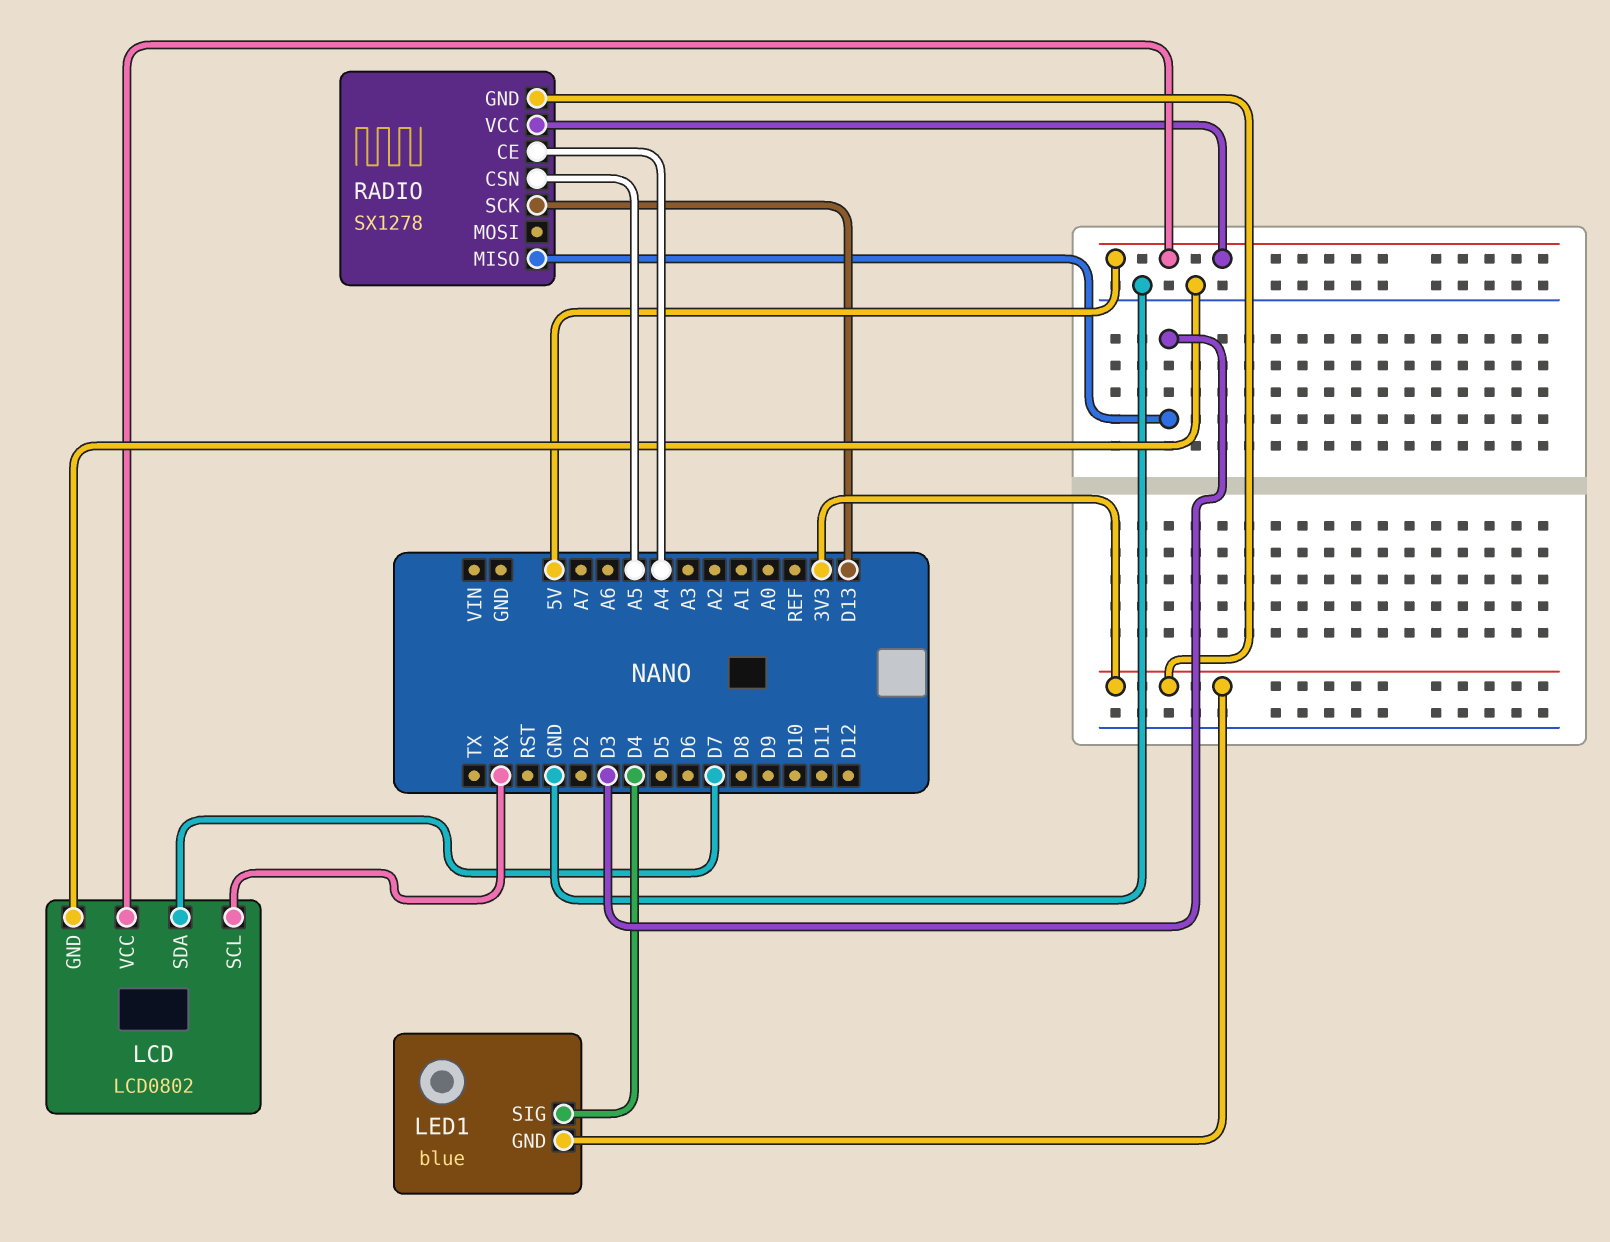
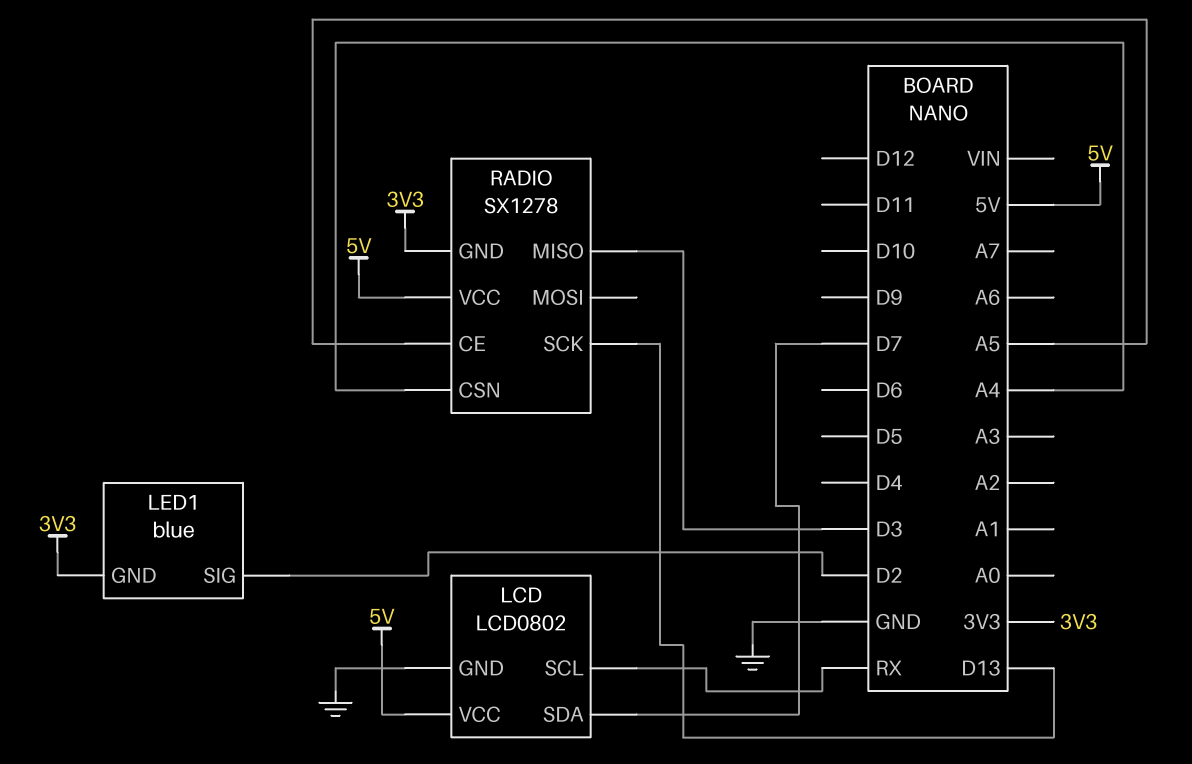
LED1 pin SIG: D4 -> D2
RADIO pin CE: A4 -> A5
RADIO pin CSN: A5 -> A4

